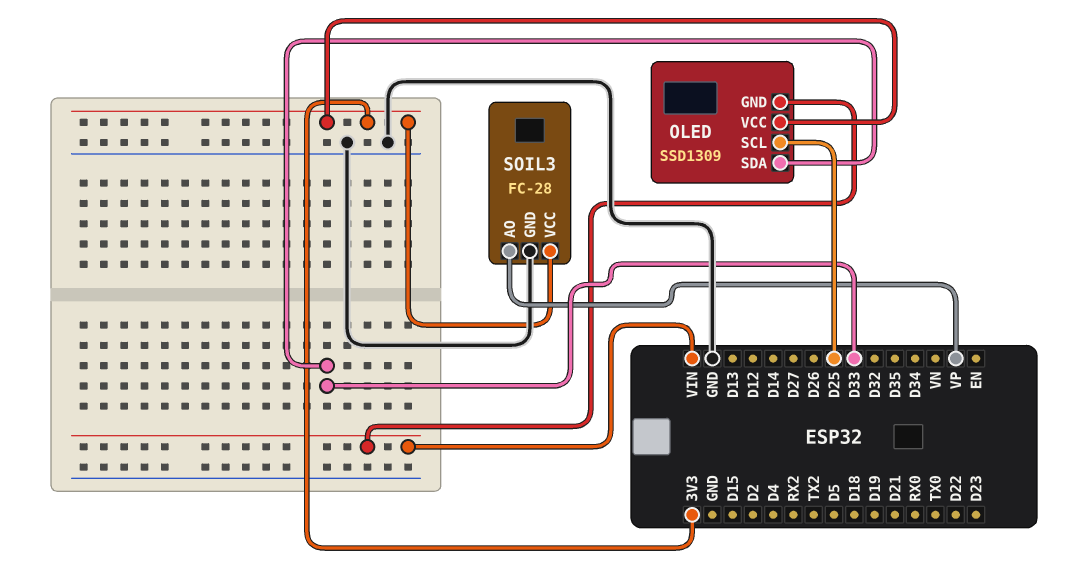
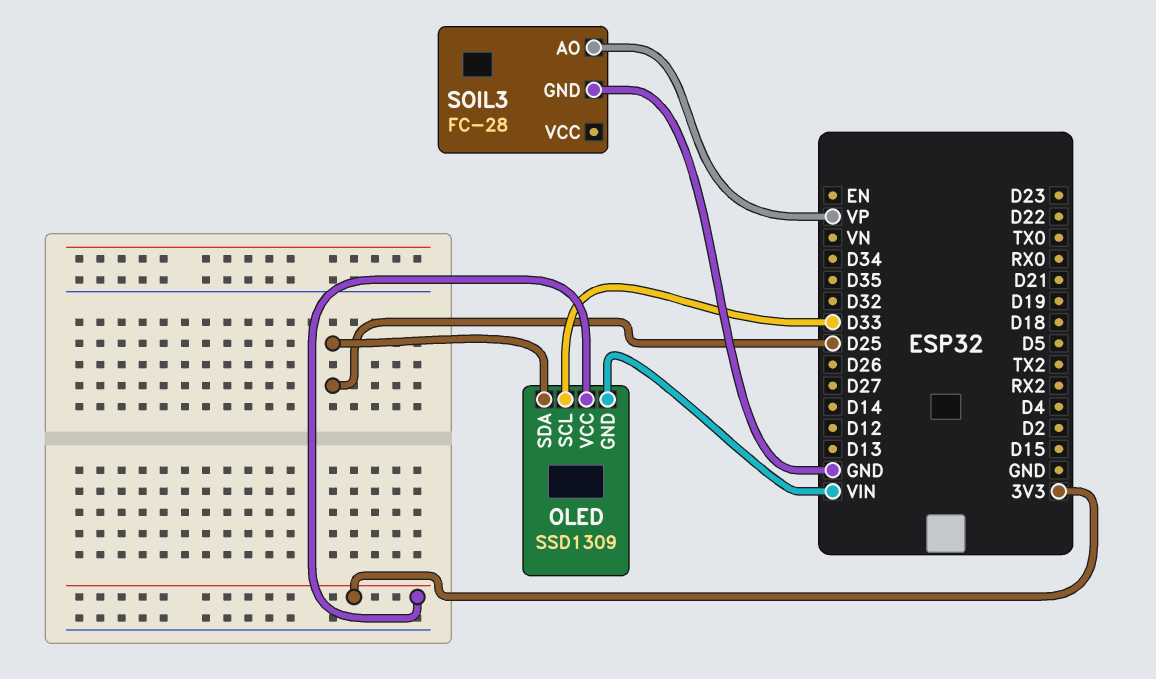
OLED pin SCL: D25 -> D33
OLED pin SDA: D33 -> D25
SOIL3 pin VCC: 3V3 -> none

